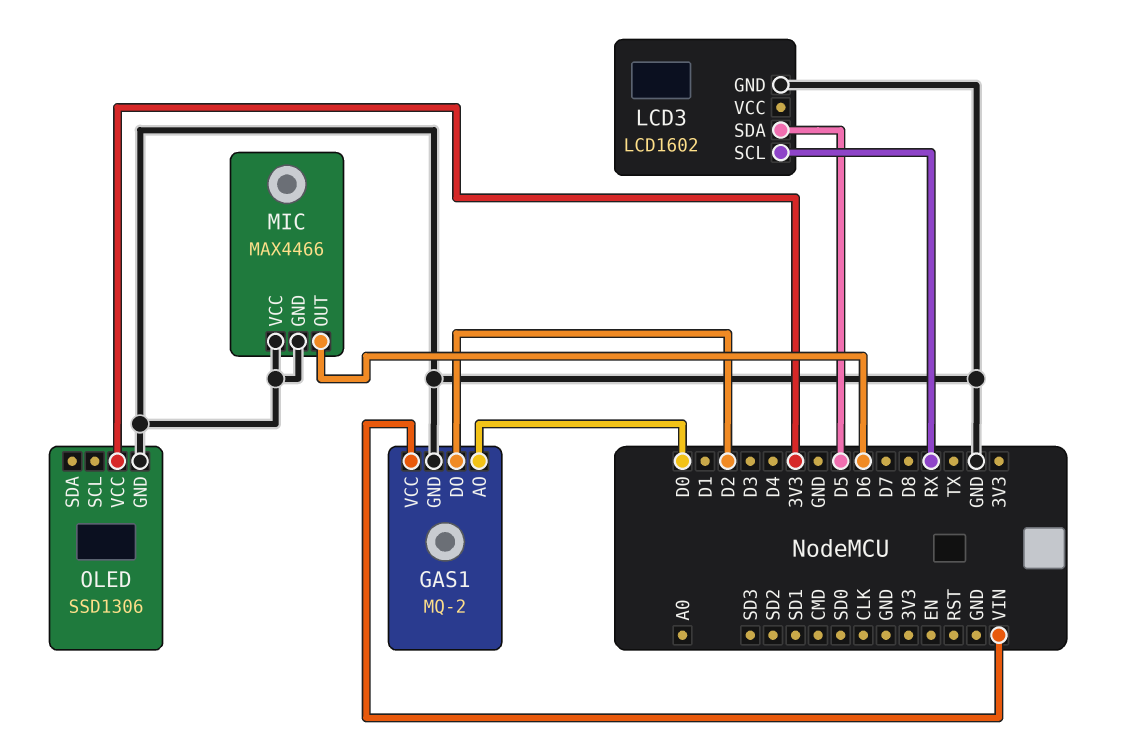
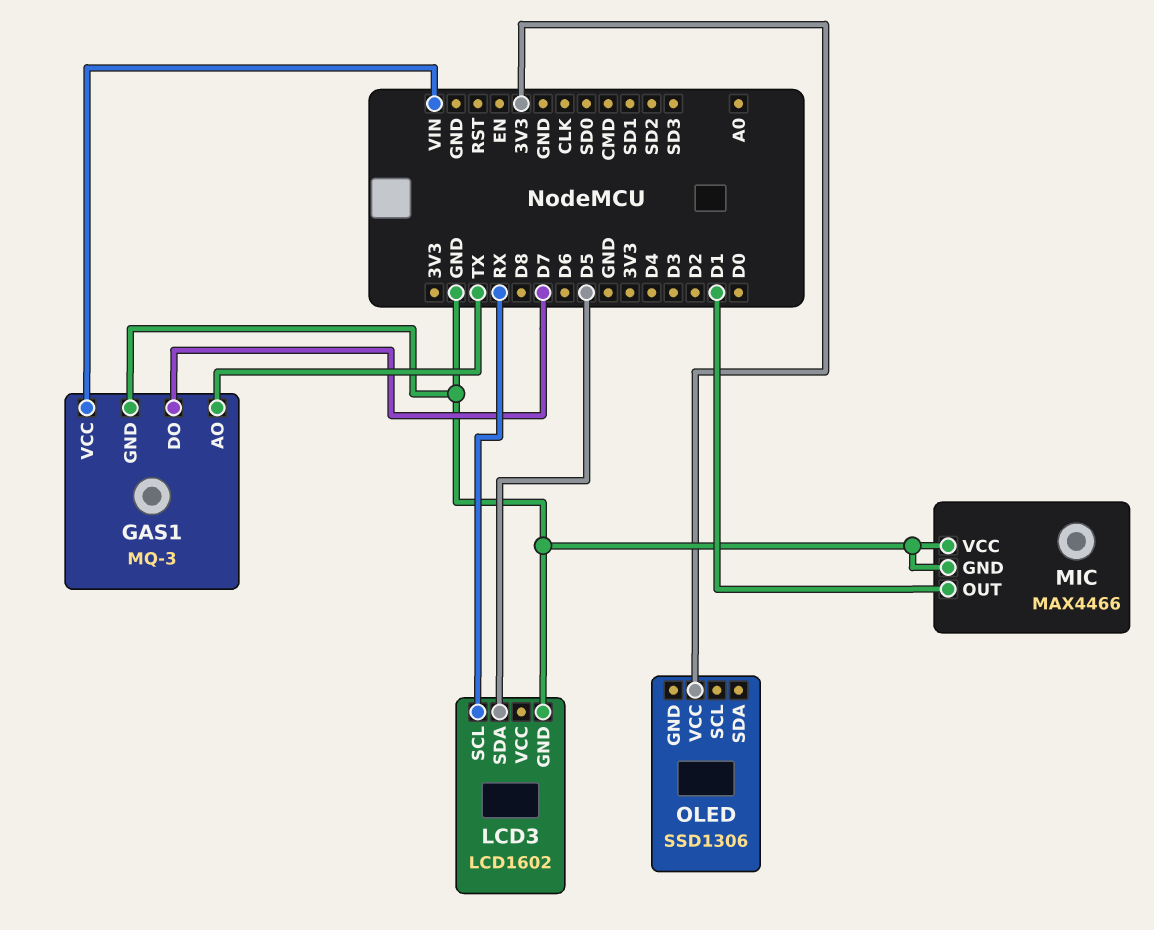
GAS1: MQ-2 -> MQ-3
GAS1 pin AO: D0 -> TX
GAS1 pin DO: D2 -> D7
MIC pin OUT: D6 -> D1
OLED pin GND: GND -> none

